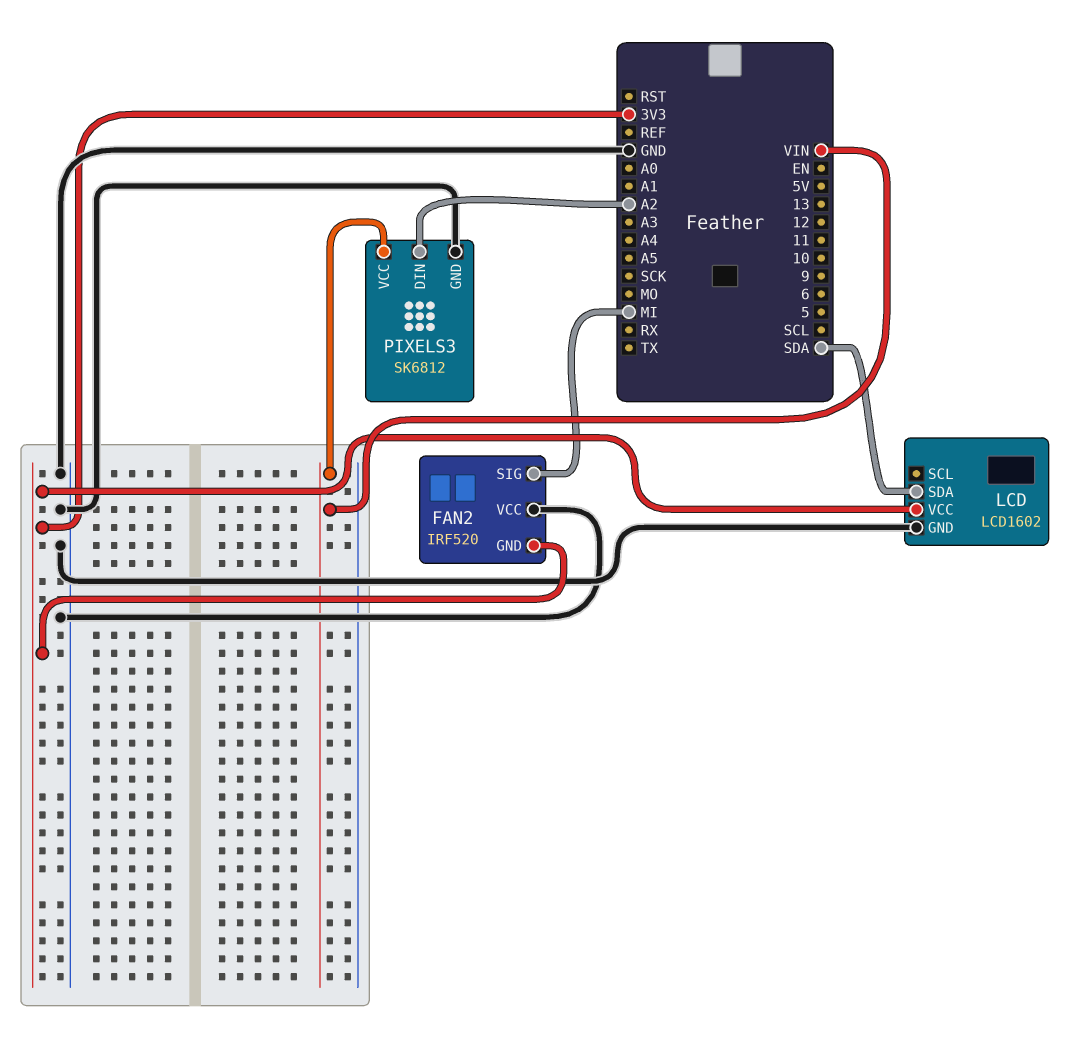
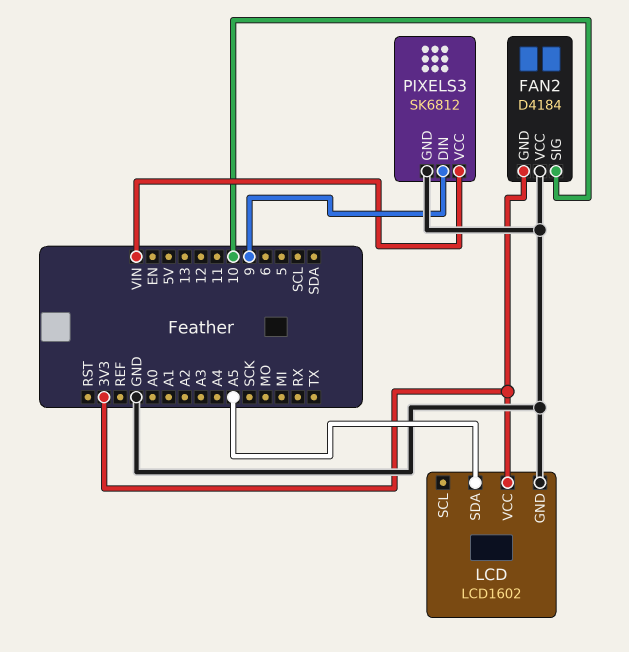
FAN2: IRF520 -> D4184
FAN2 pin SIG: MI -> 10
LCD pin SDA: SDA -> A5
PIXELS3 pin DIN: A2 -> 9

